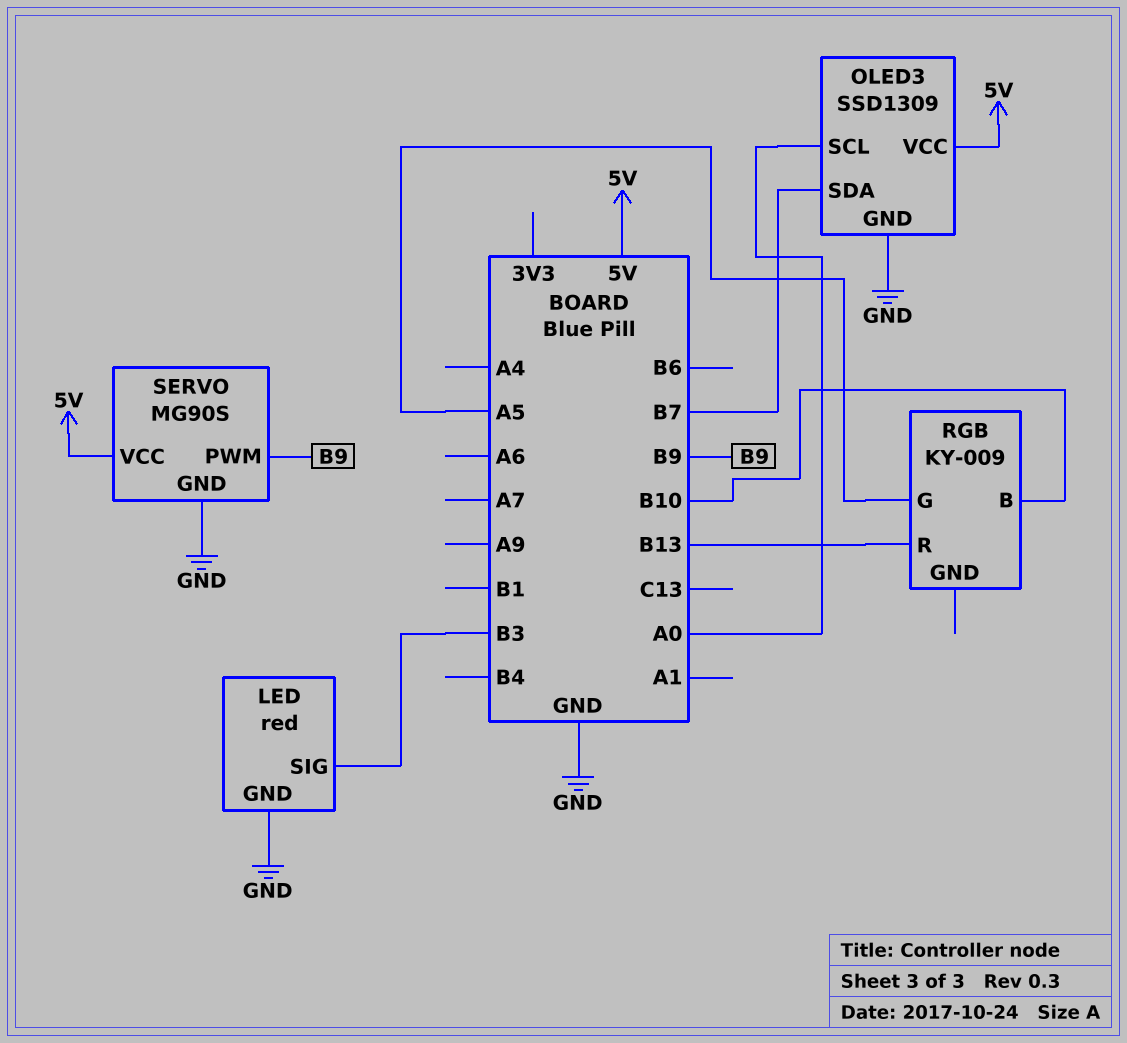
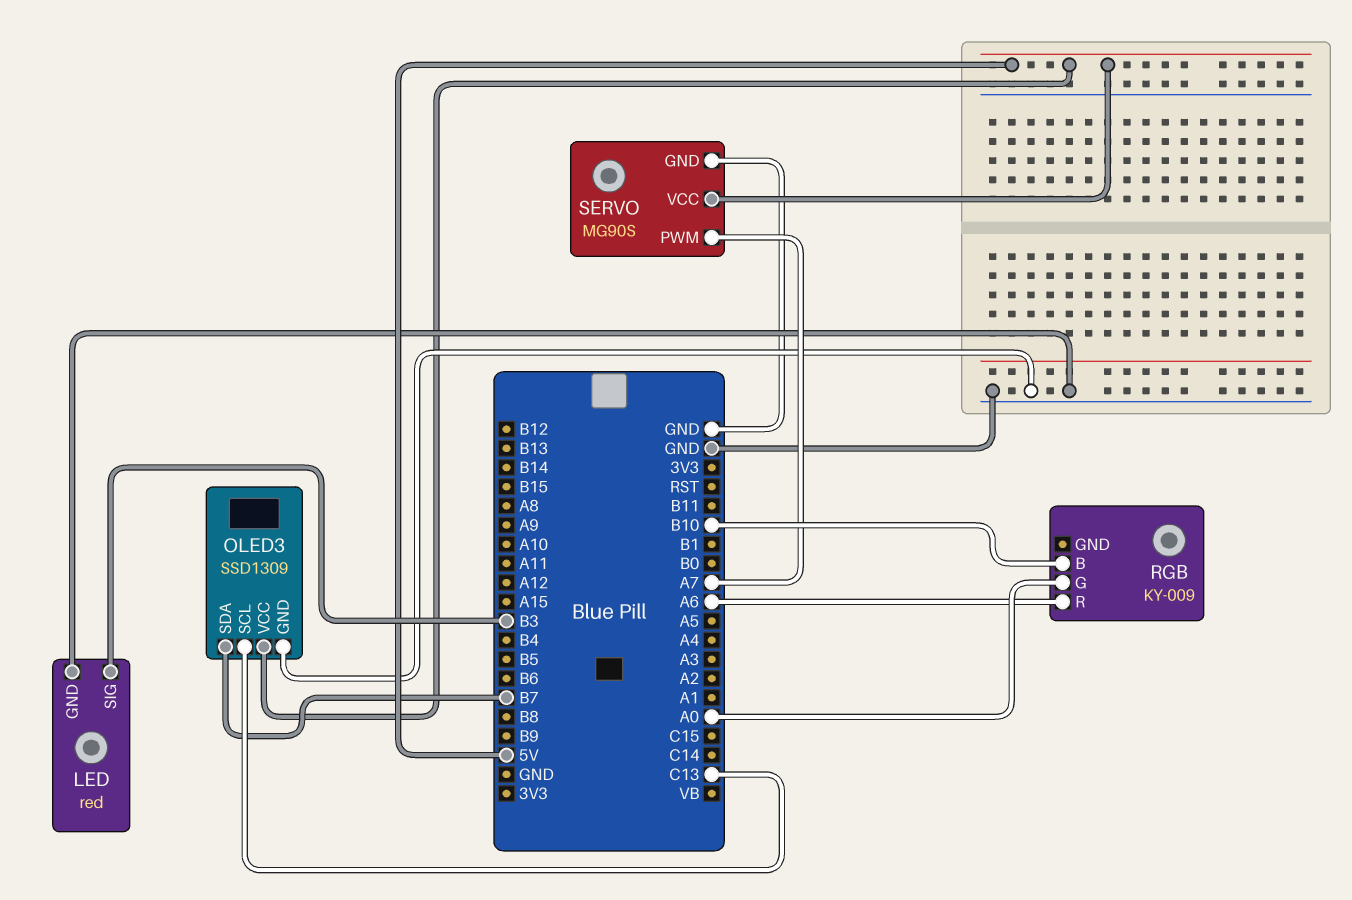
OLED3 pin SCL: A0 -> C13
RGB pin G: A5 -> A0
RGB pin R: B13 -> A6
SERVO pin PWM: B9 -> A7

